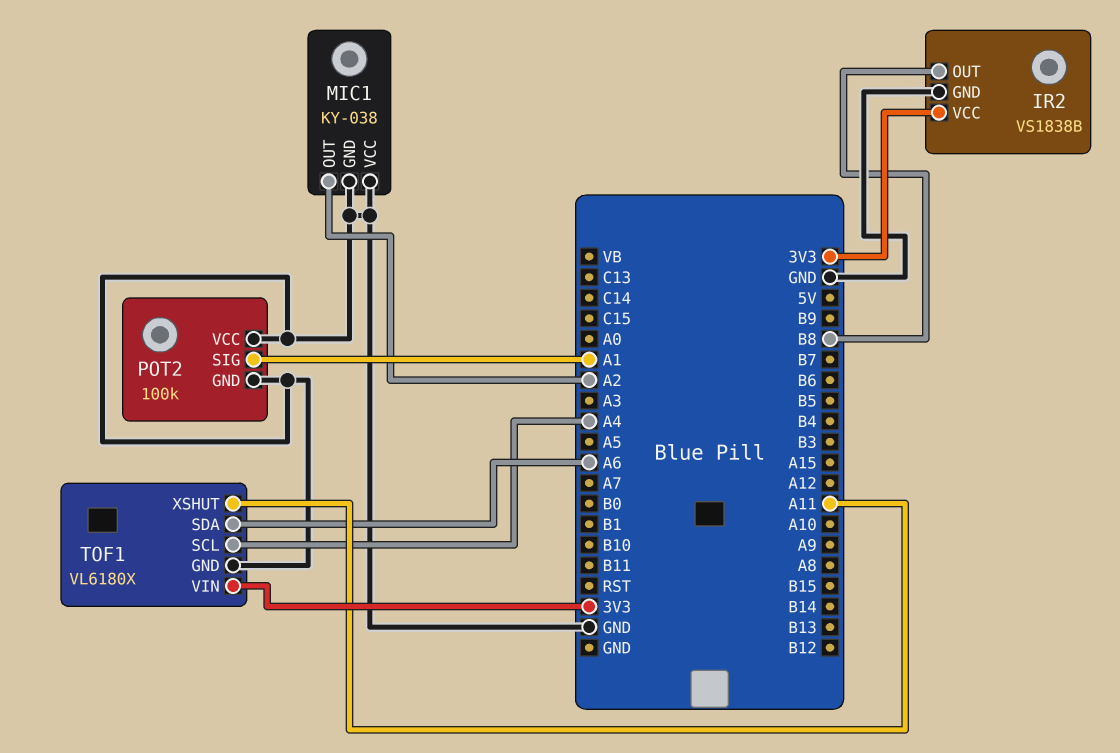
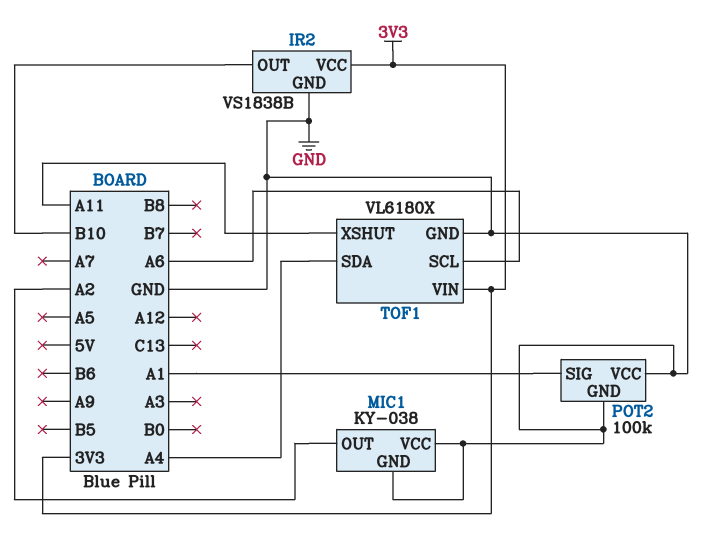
IR2 pin OUT: B8 -> B10
TOF1 pin SCL: A4 -> A6
TOF1 pin SDA: A6 -> A4

